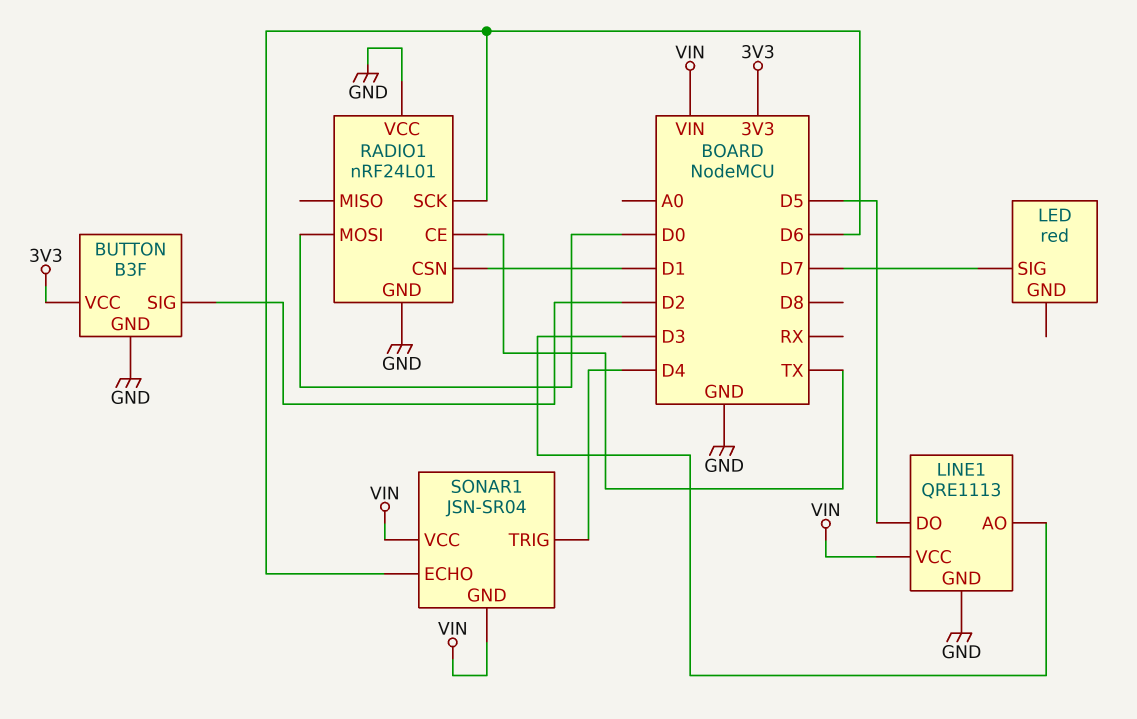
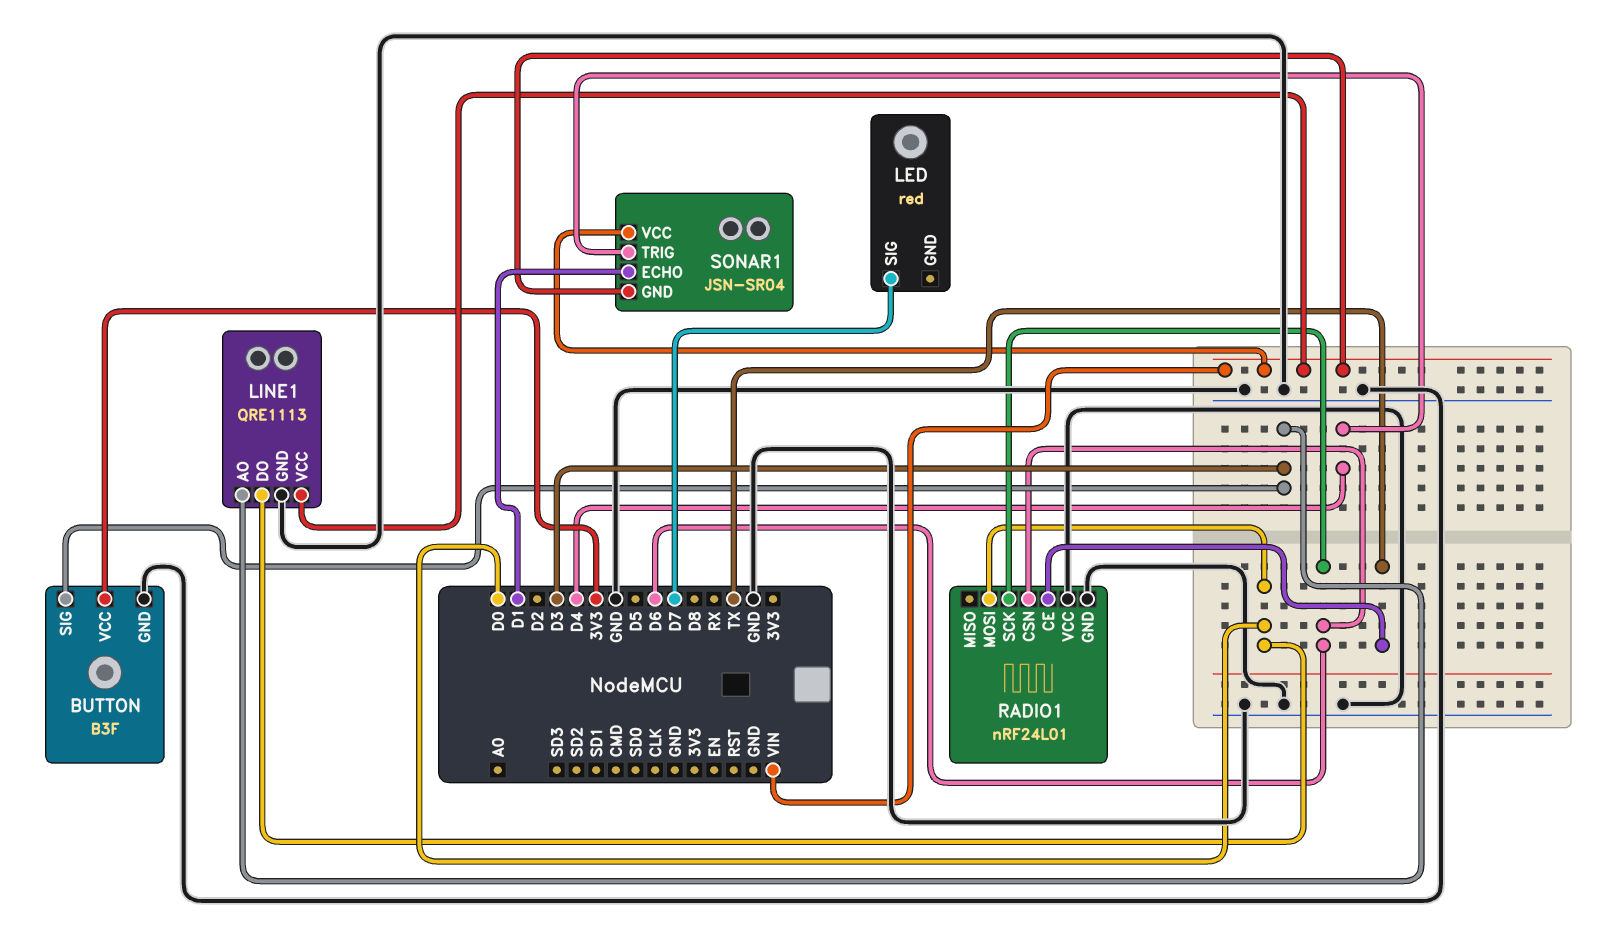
BUTTON pin SIG: D2 -> D3
LINE1 pin DO: D5 -> D0
RADIO1 pin CSN: D1 -> D6
SONAR1 pin ECHO: D6 -> D1

